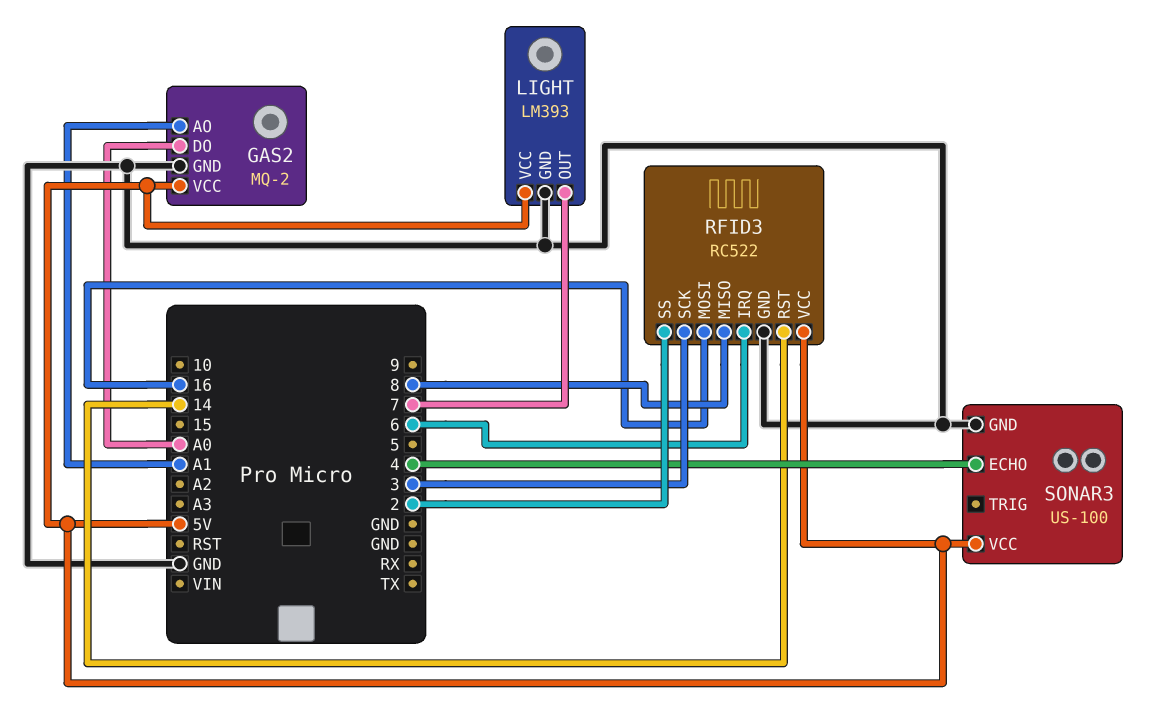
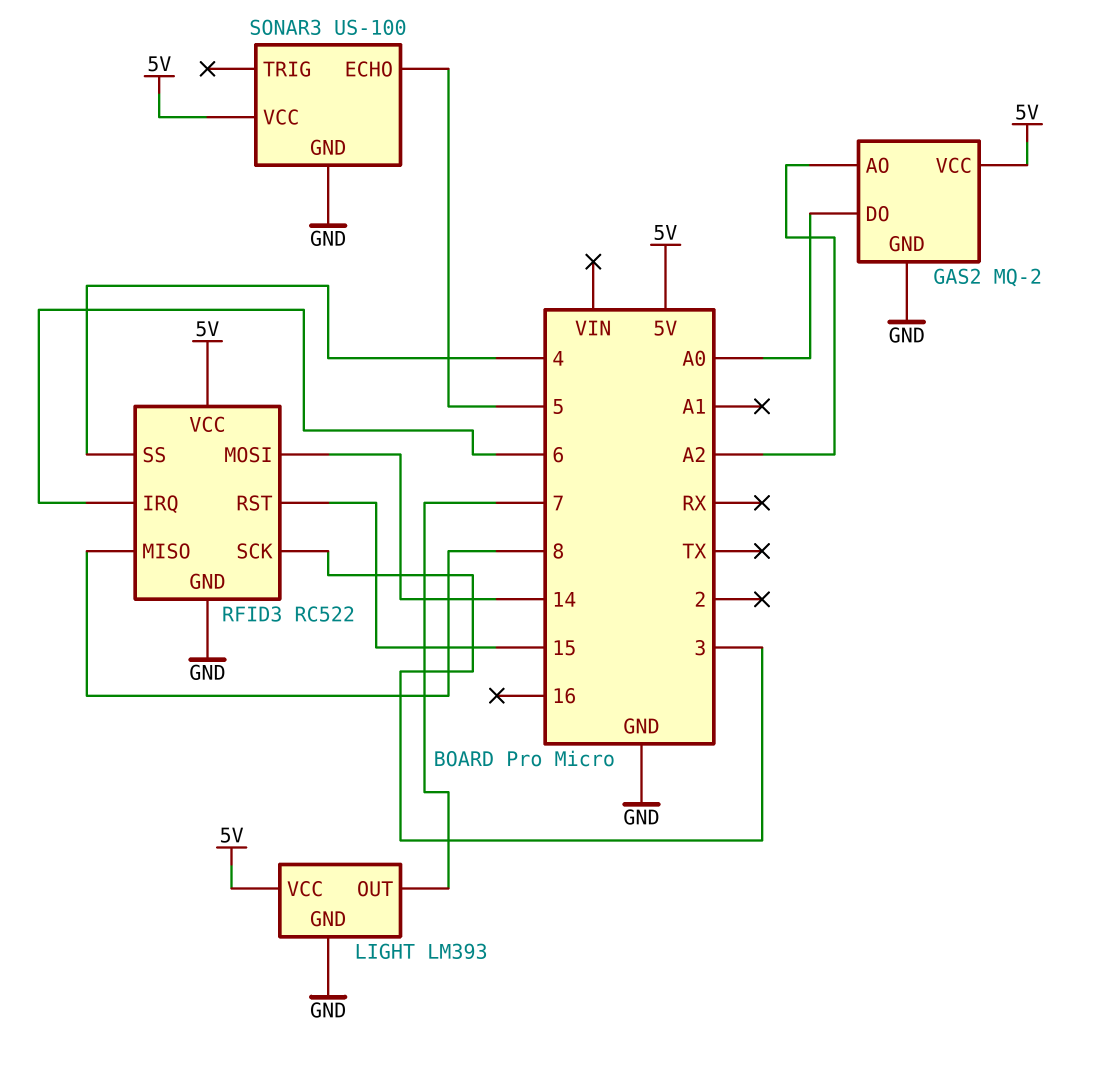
GAS2 pin AO: A1 -> A2
RFID3 pin MOSI: 16 -> 14
RFID3 pin RST: 14 -> 15
RFID3 pin SS: 2 -> 4
SONAR3 pin ECHO: 4 -> 5

